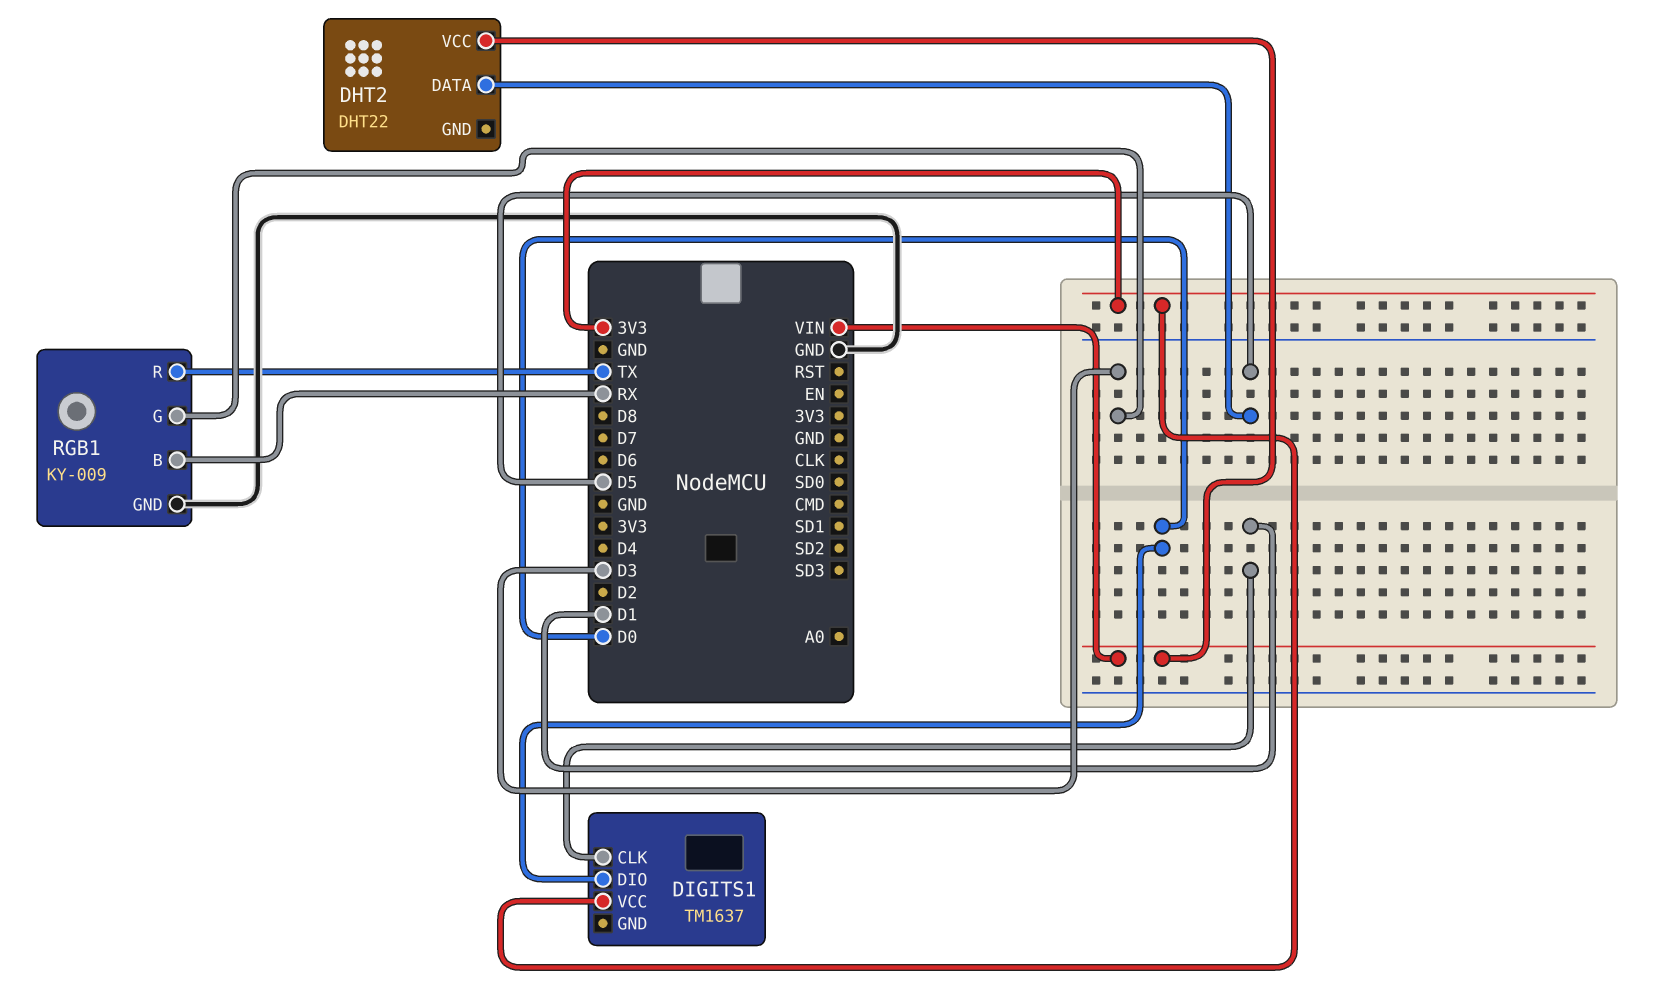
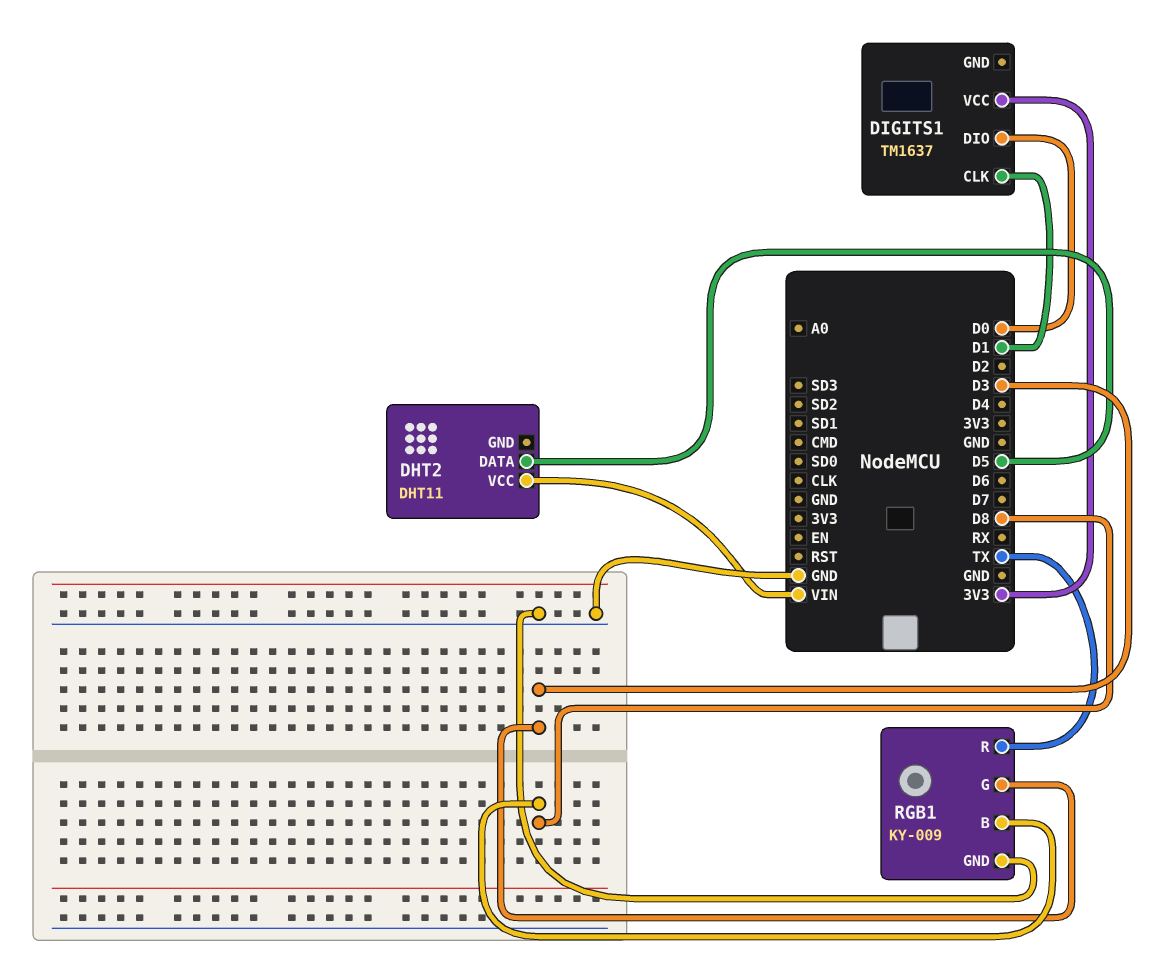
DHT2: DHT22 -> DHT11
RGB1 pin B: RX -> D8

